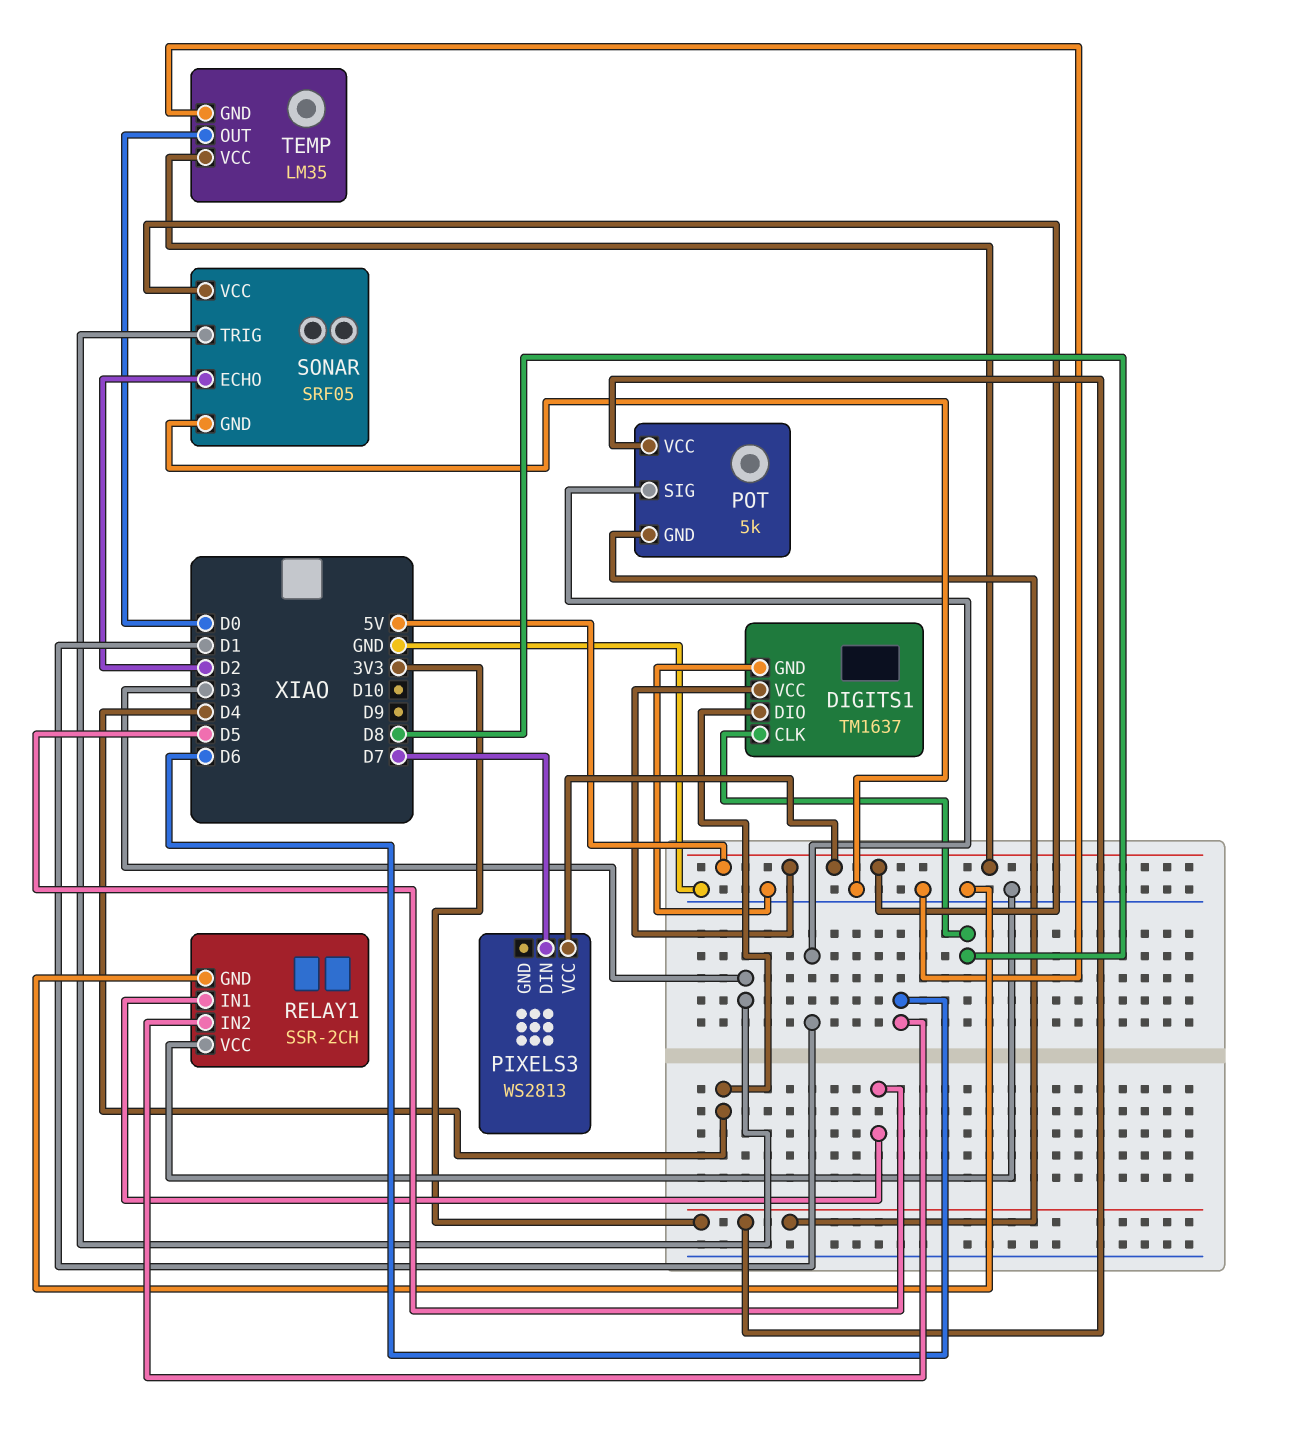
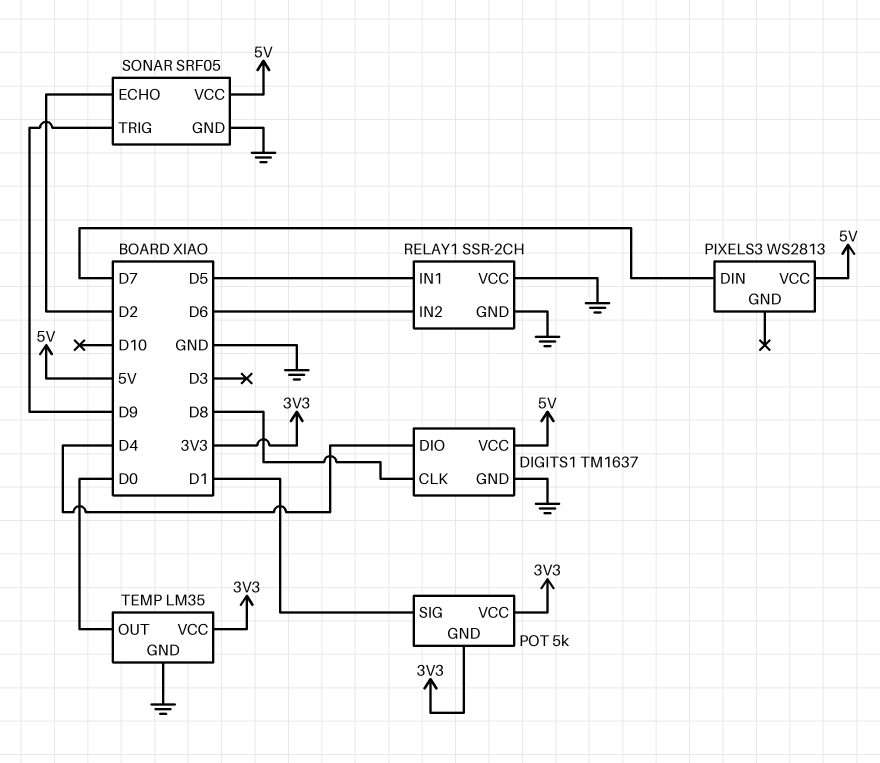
SONAR pin TRIG: D3 -> D9
TEMP pin VCC: 5V -> 3V3

